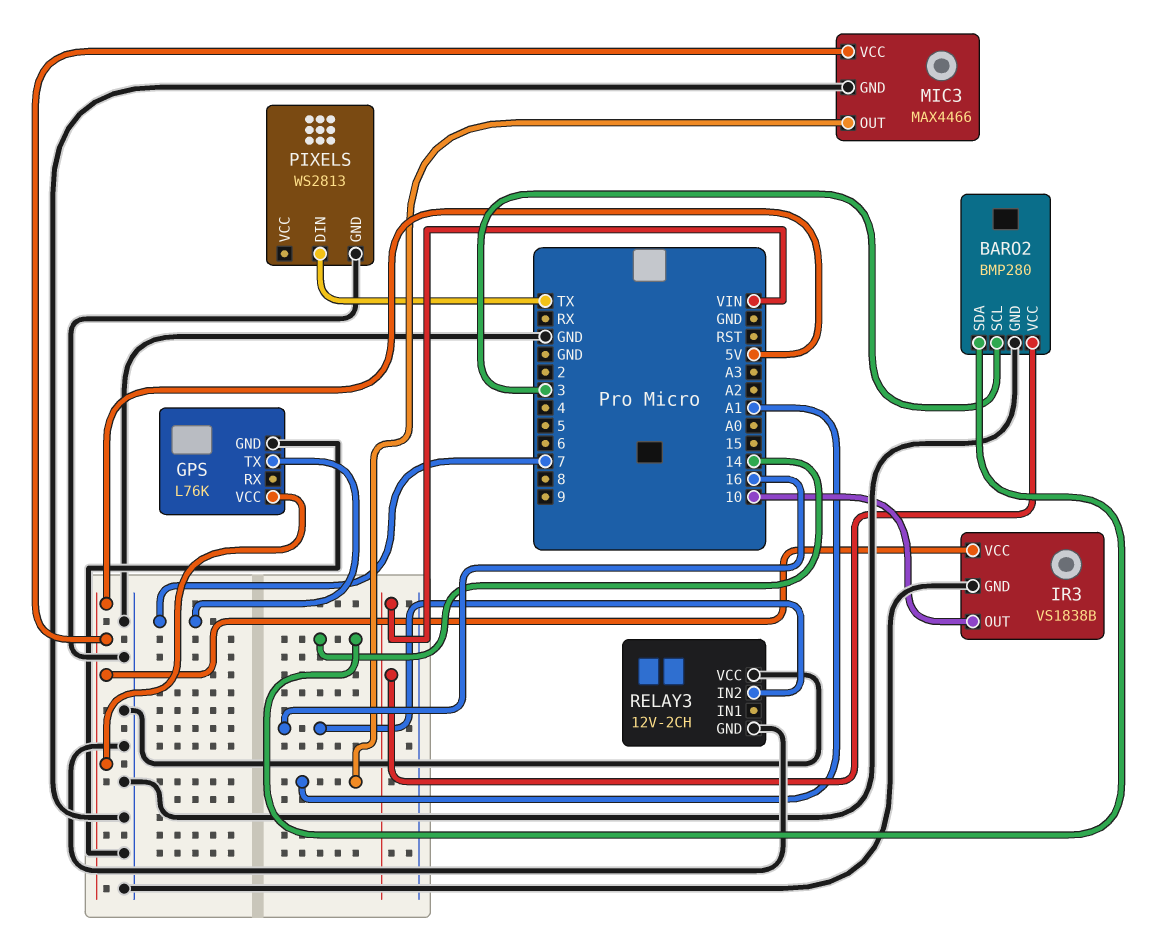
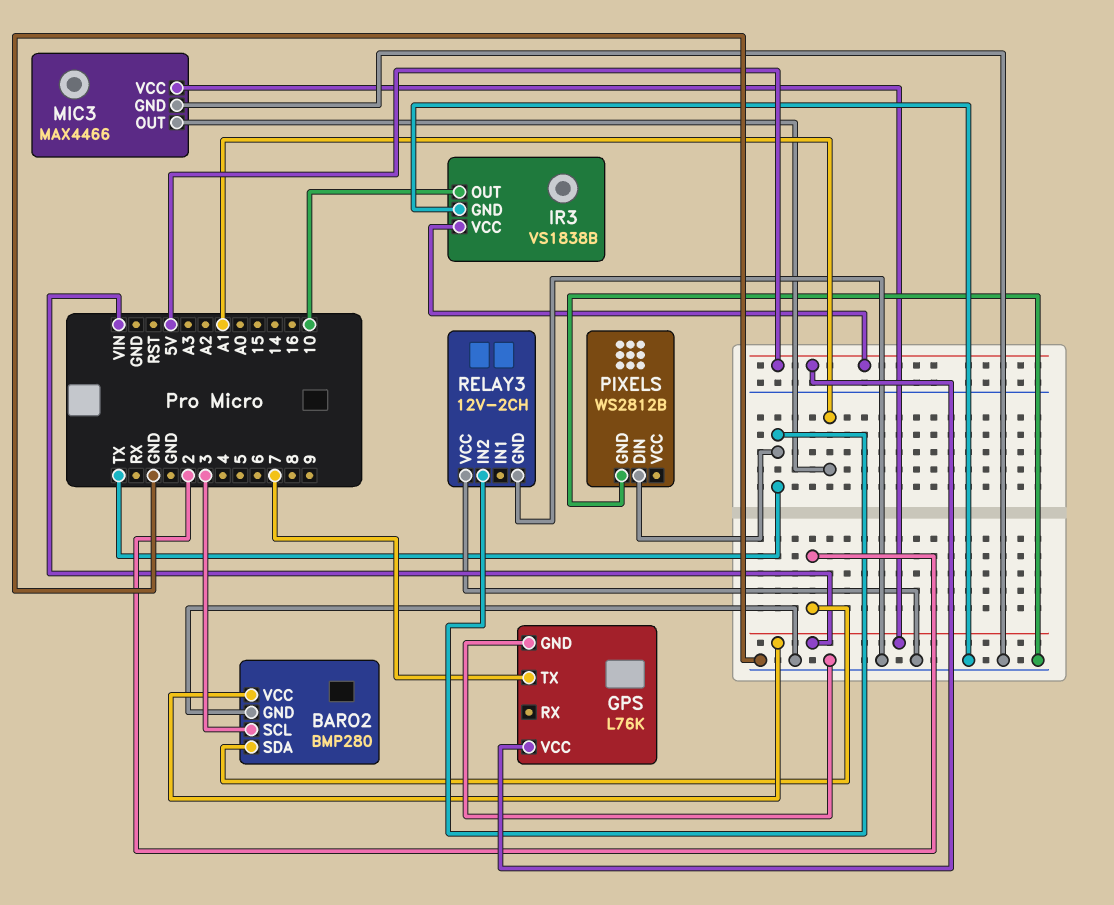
BARO2 pin SDA: 14 -> 2
MIC3 pin VCC: 5V -> VIN
PIXELS: WS2813 -> WS2812B
RELAY3 pin IN2: 16 -> TX

